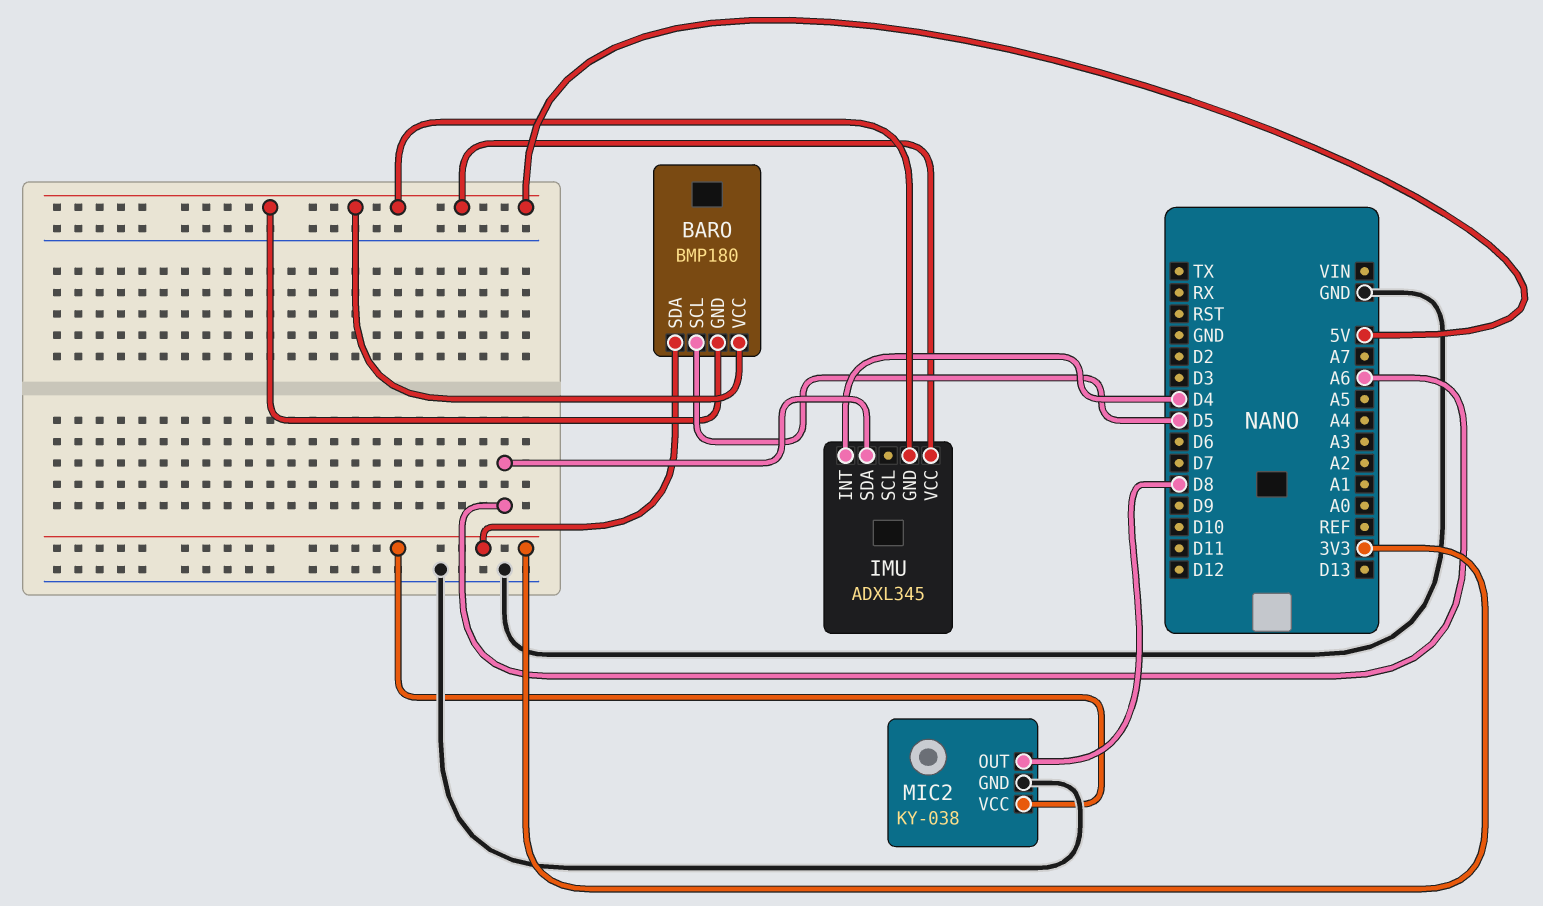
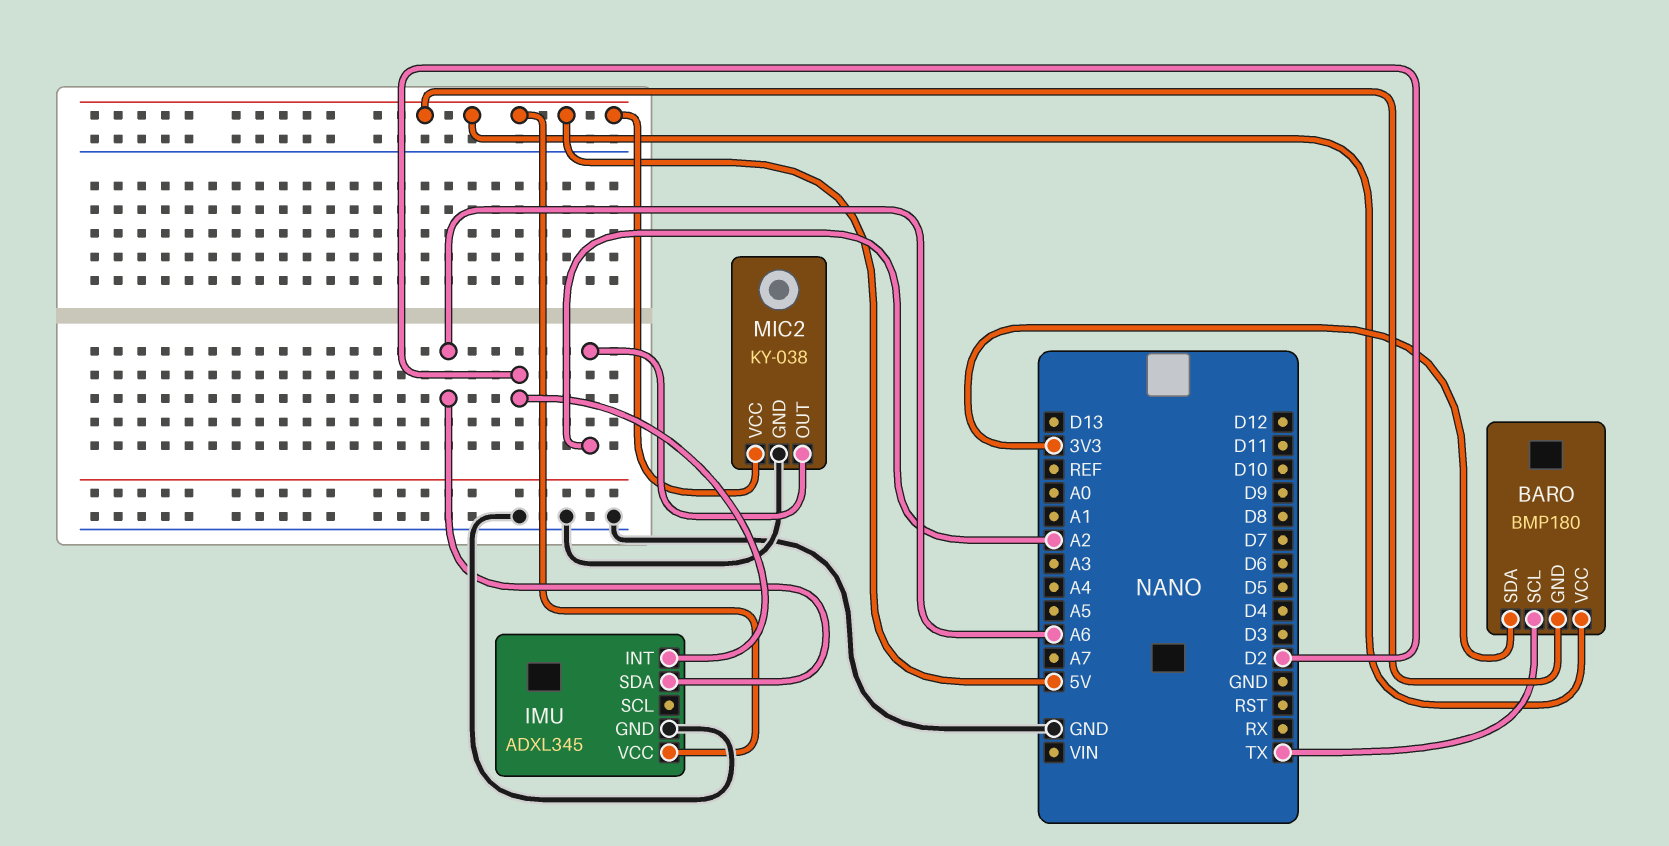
BARO pin SCL: D5 -> TX
IMU pin GND: 5V -> GND
IMU pin INT: D4 -> D2
MIC2 pin OUT: D8 -> A2
MIC2 pin VCC: 3V3 -> 5V

